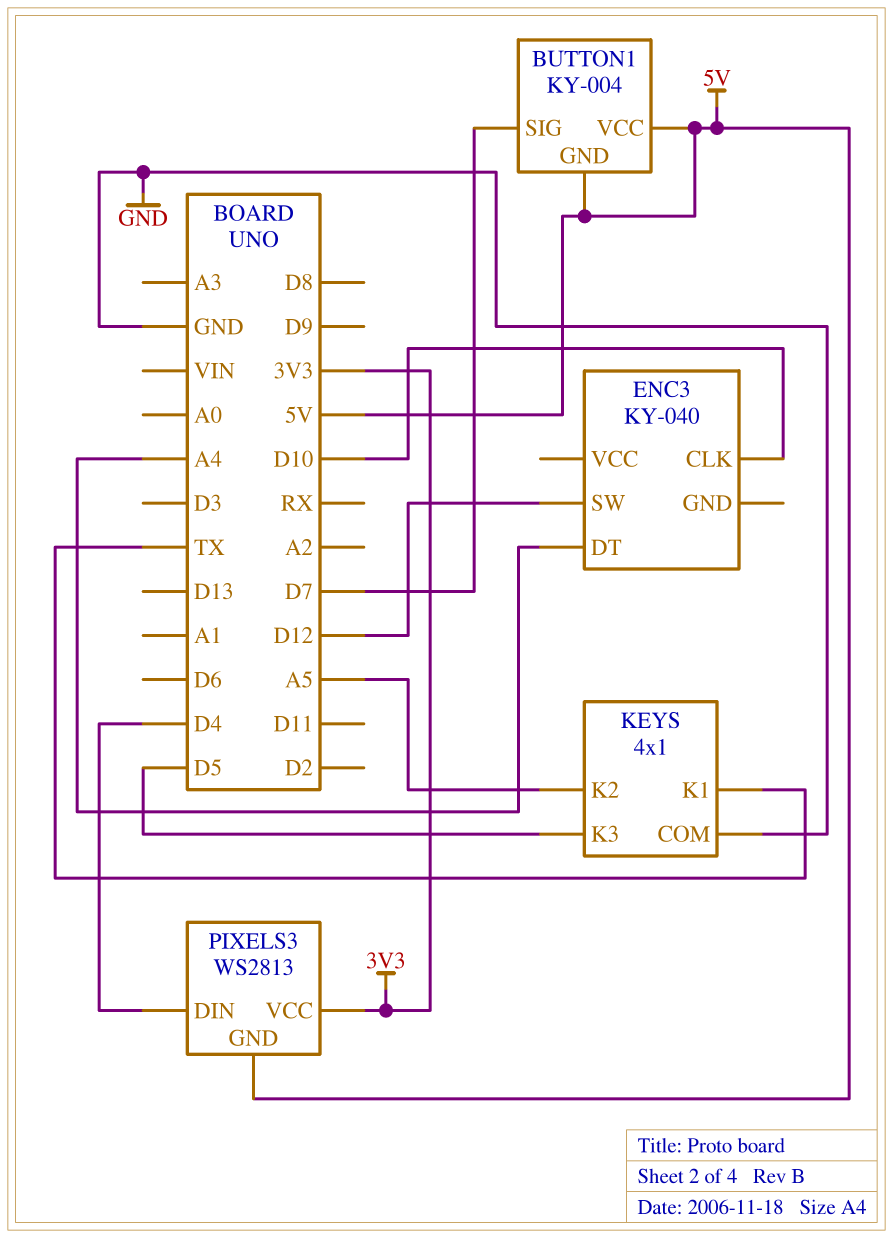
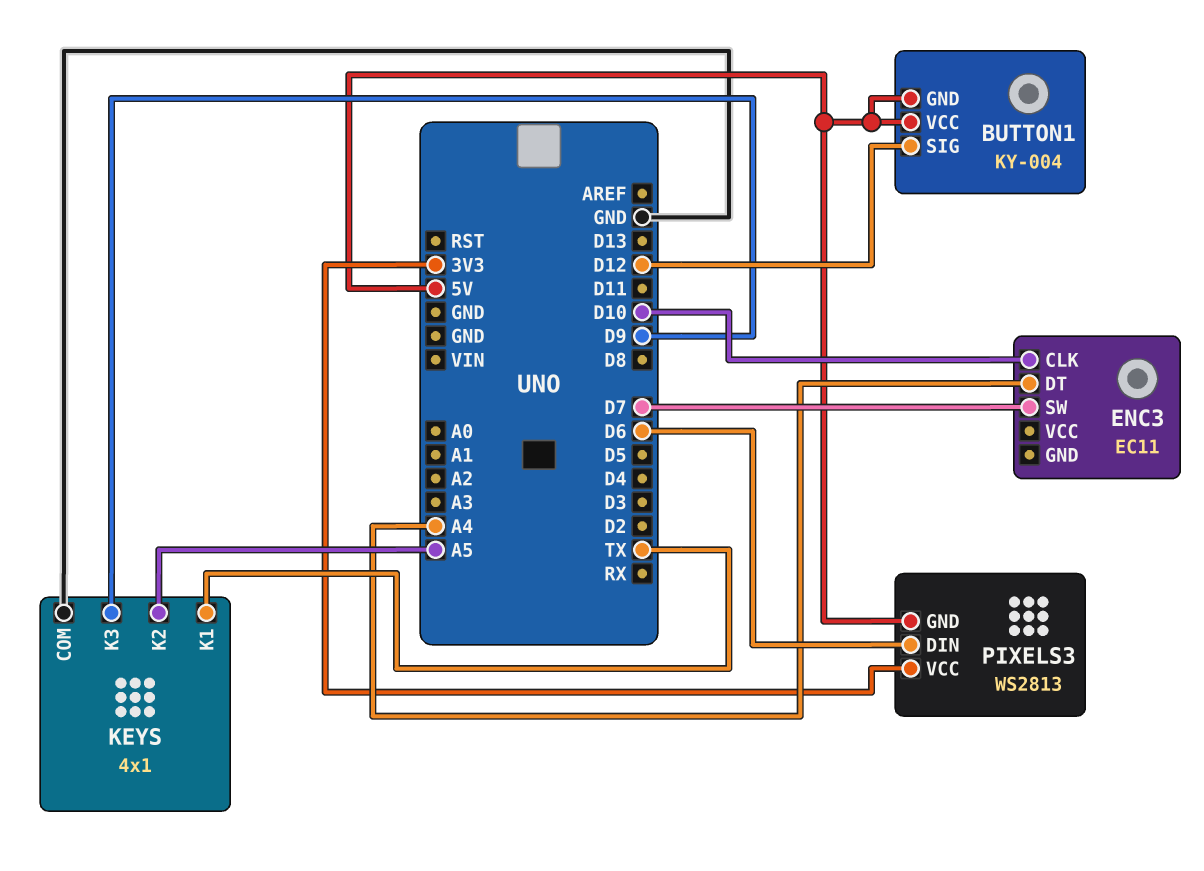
BUTTON1 pin SIG: D7 -> D12
ENC3: KY-040 -> EC11
ENC3 pin SW: D12 -> D7
KEYS pin K3: D5 -> D9
PIXELS3 pin DIN: D4 -> D6

